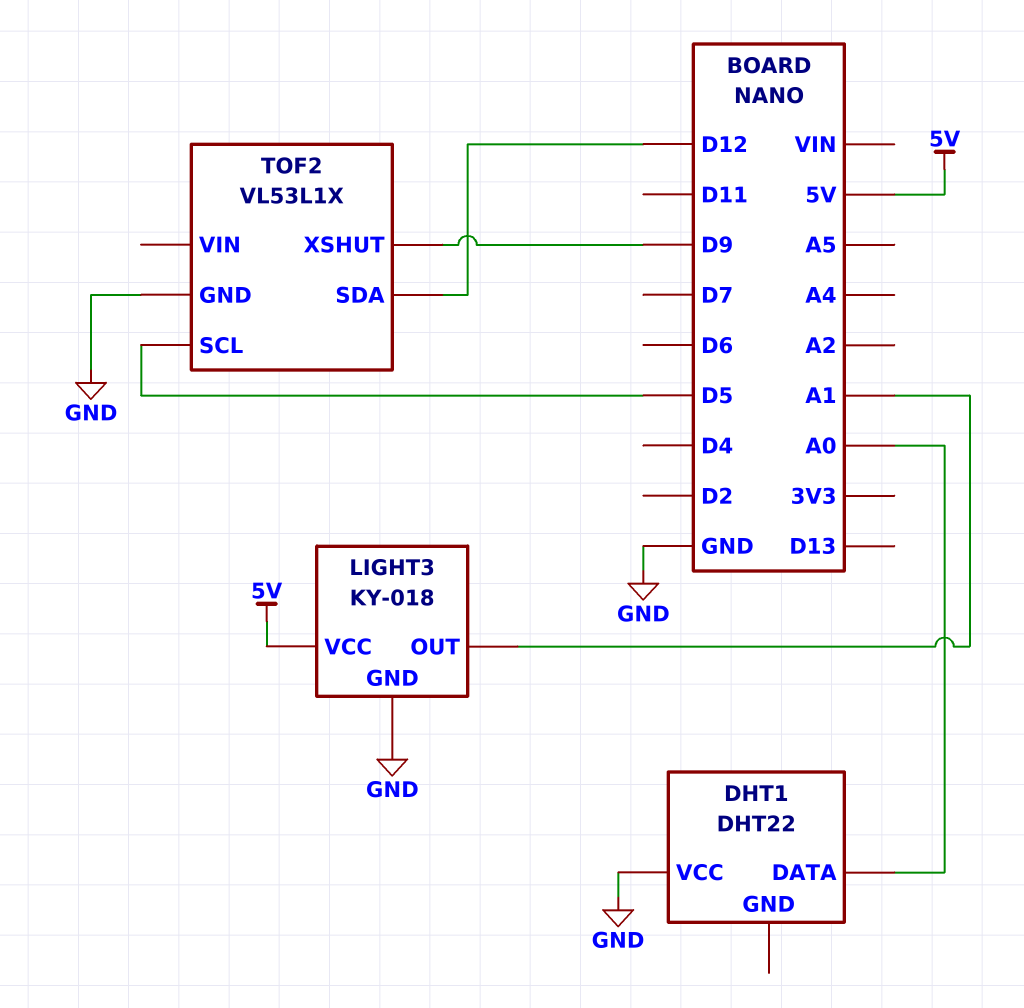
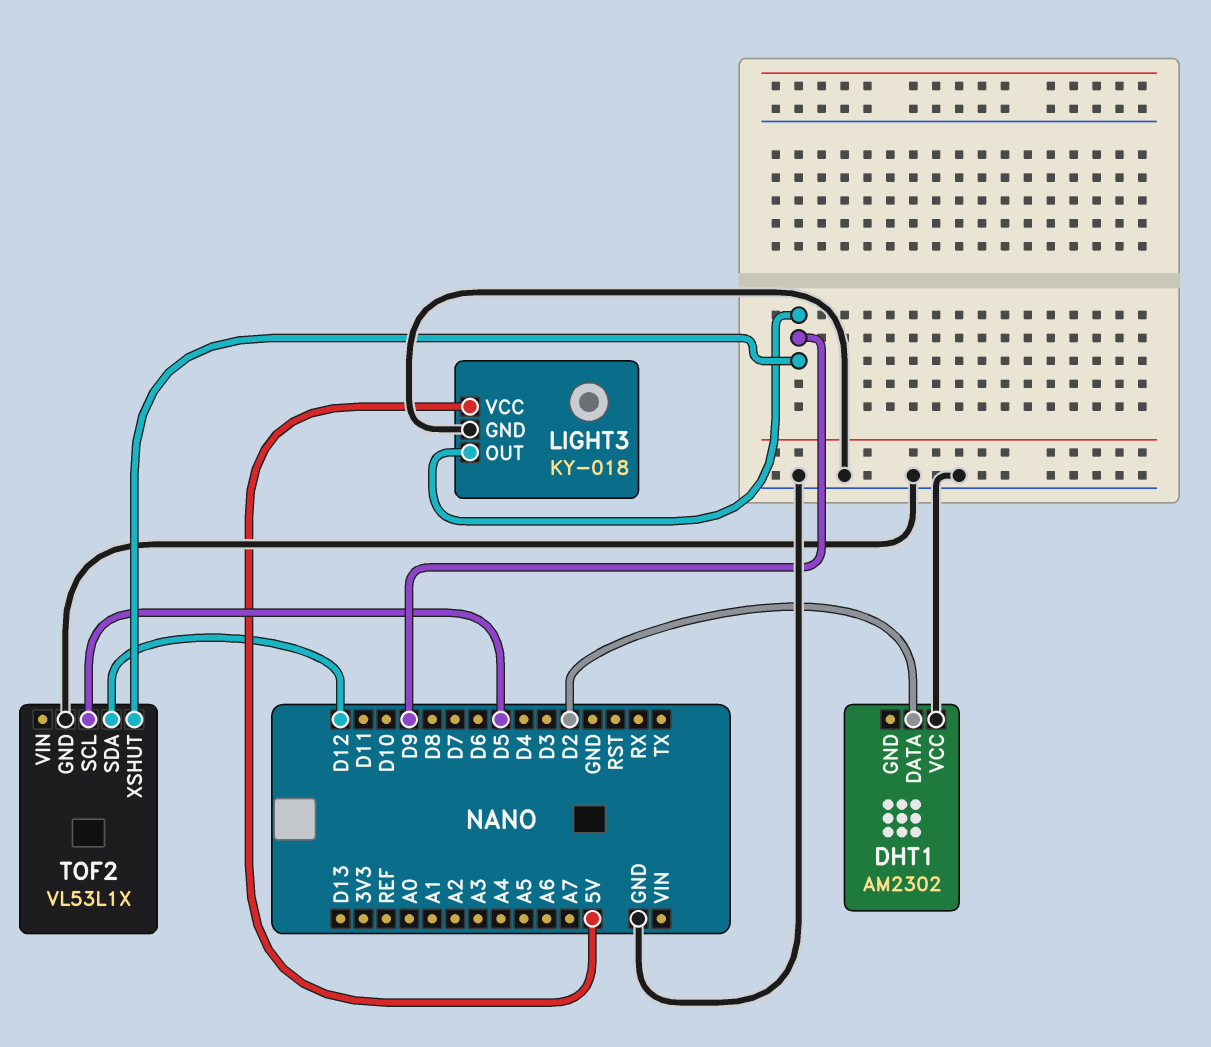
DHT1: DHT22 -> AM2302
DHT1 pin DATA: A0 -> D2
LIGHT3 pin OUT: A1 -> D9

